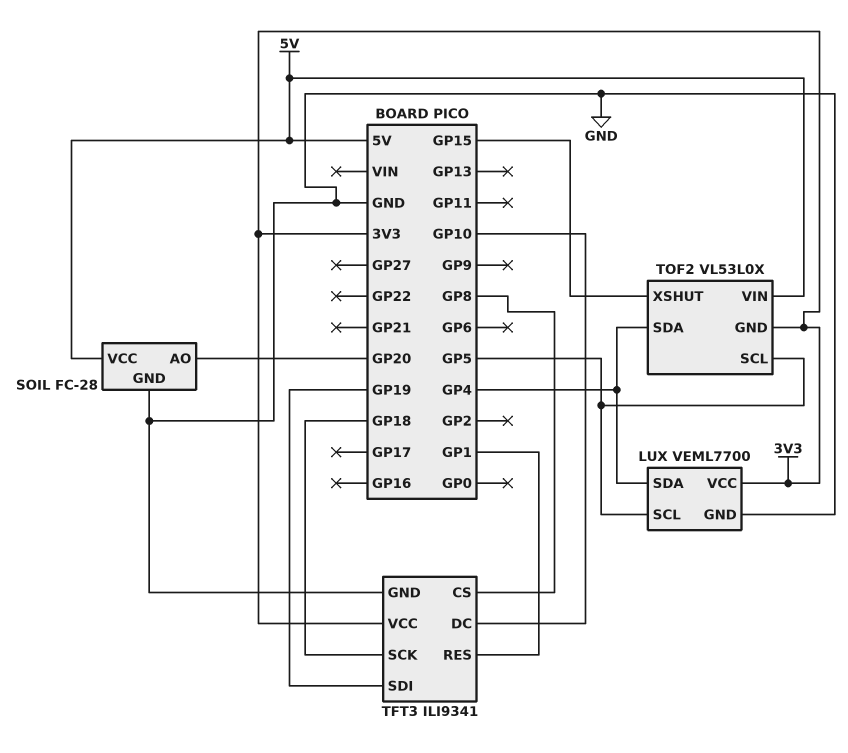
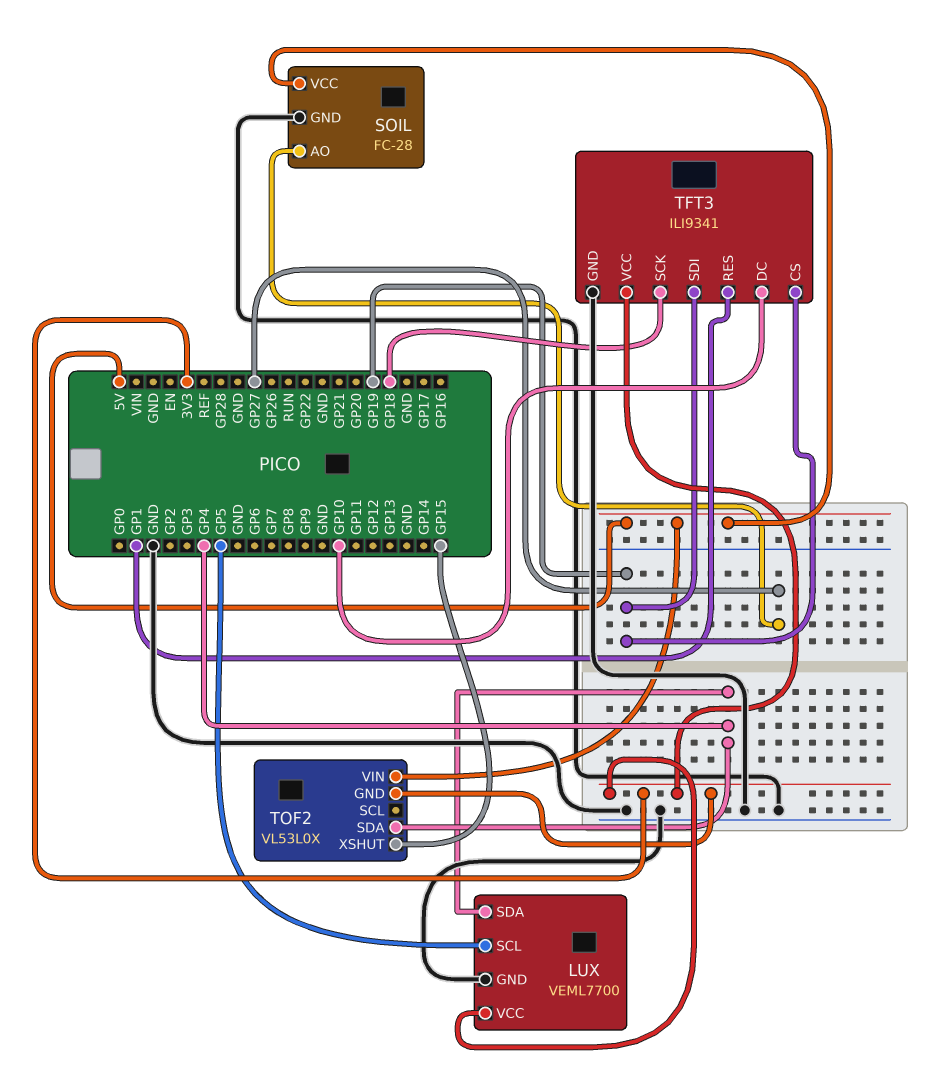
SOIL pin AO: GP20 -> GP27
TFT3 pin CS: GP8 -> GP19
TOF2 pin SCL: GP5 -> none

